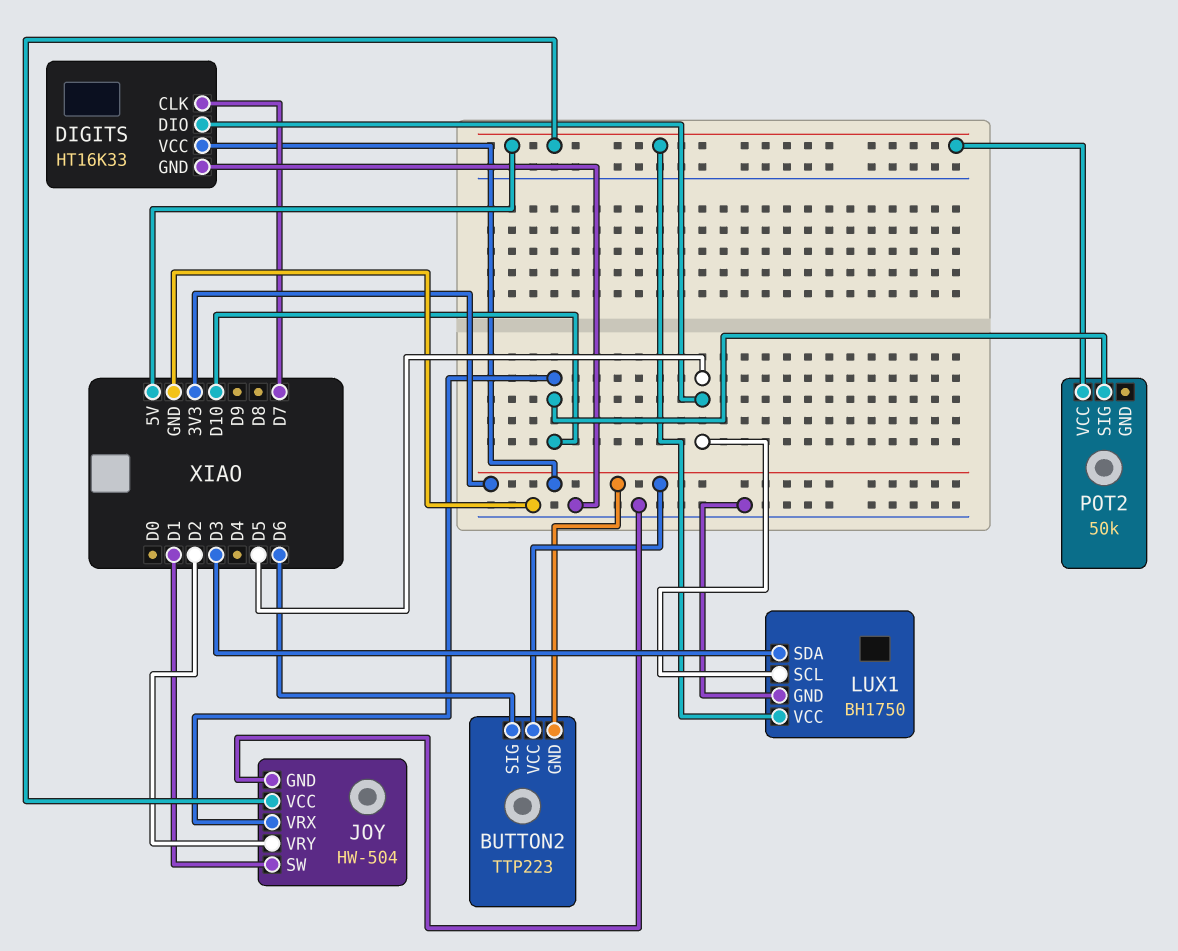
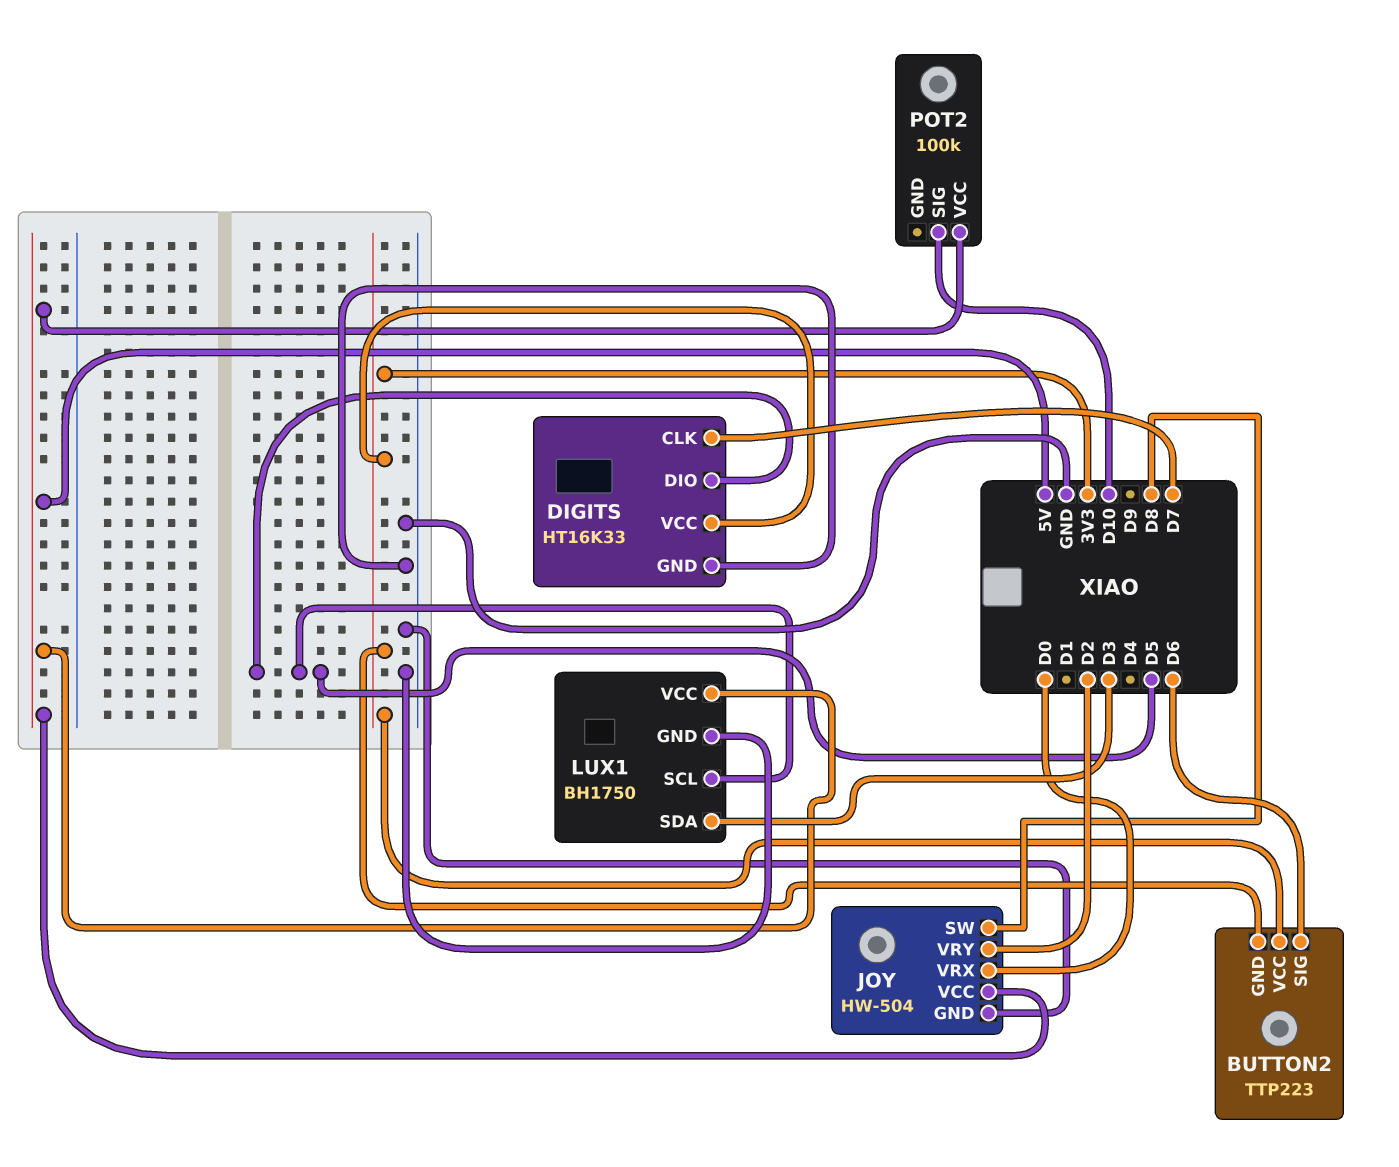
JOY pin SW: D1 -> D8
JOY pin VRX: D10 -> D0
POT2: 50k -> 100k

